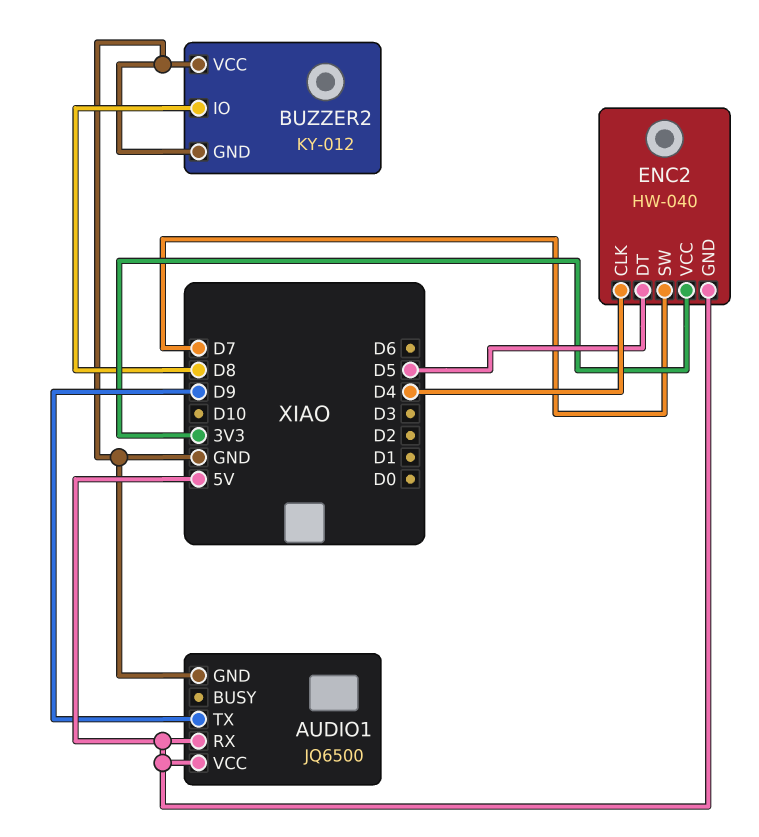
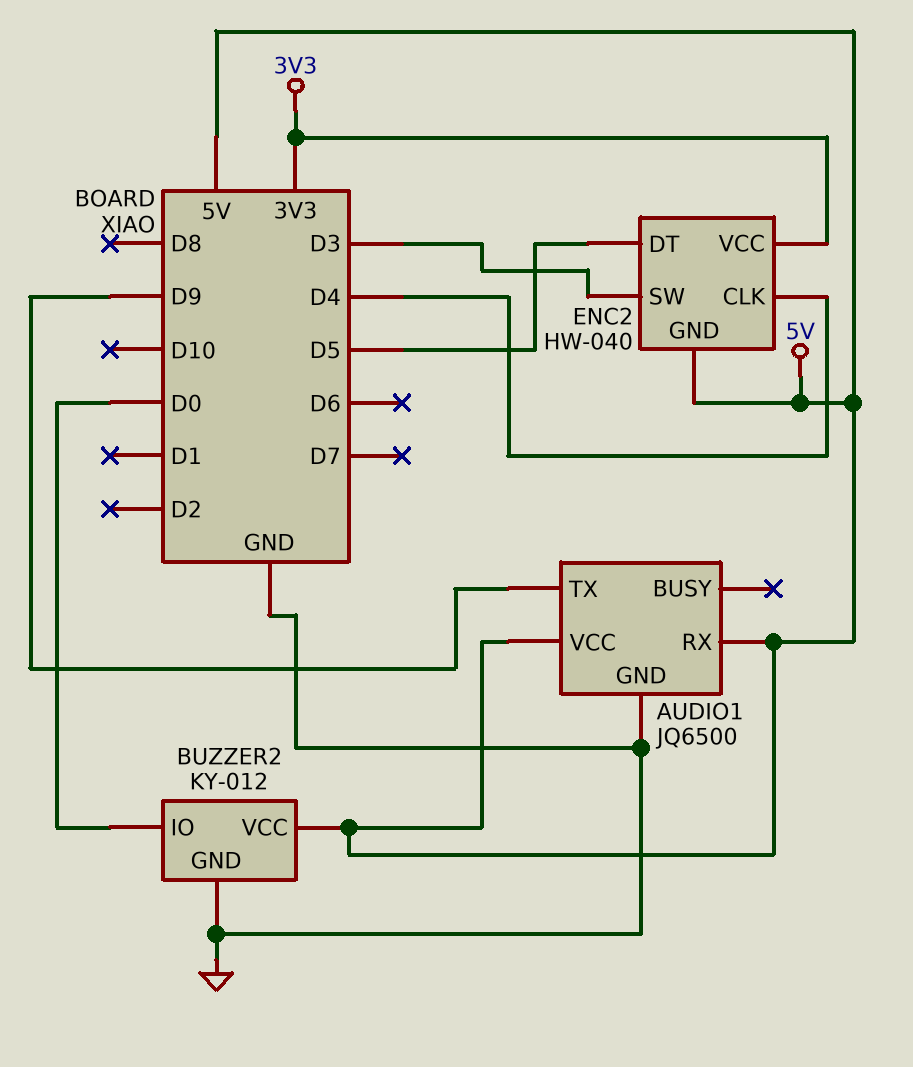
BUZZER2 pin IO: D8 -> D0
BUZZER2 pin VCC: GND -> 5V
ENC2 pin SW: D7 -> D3

